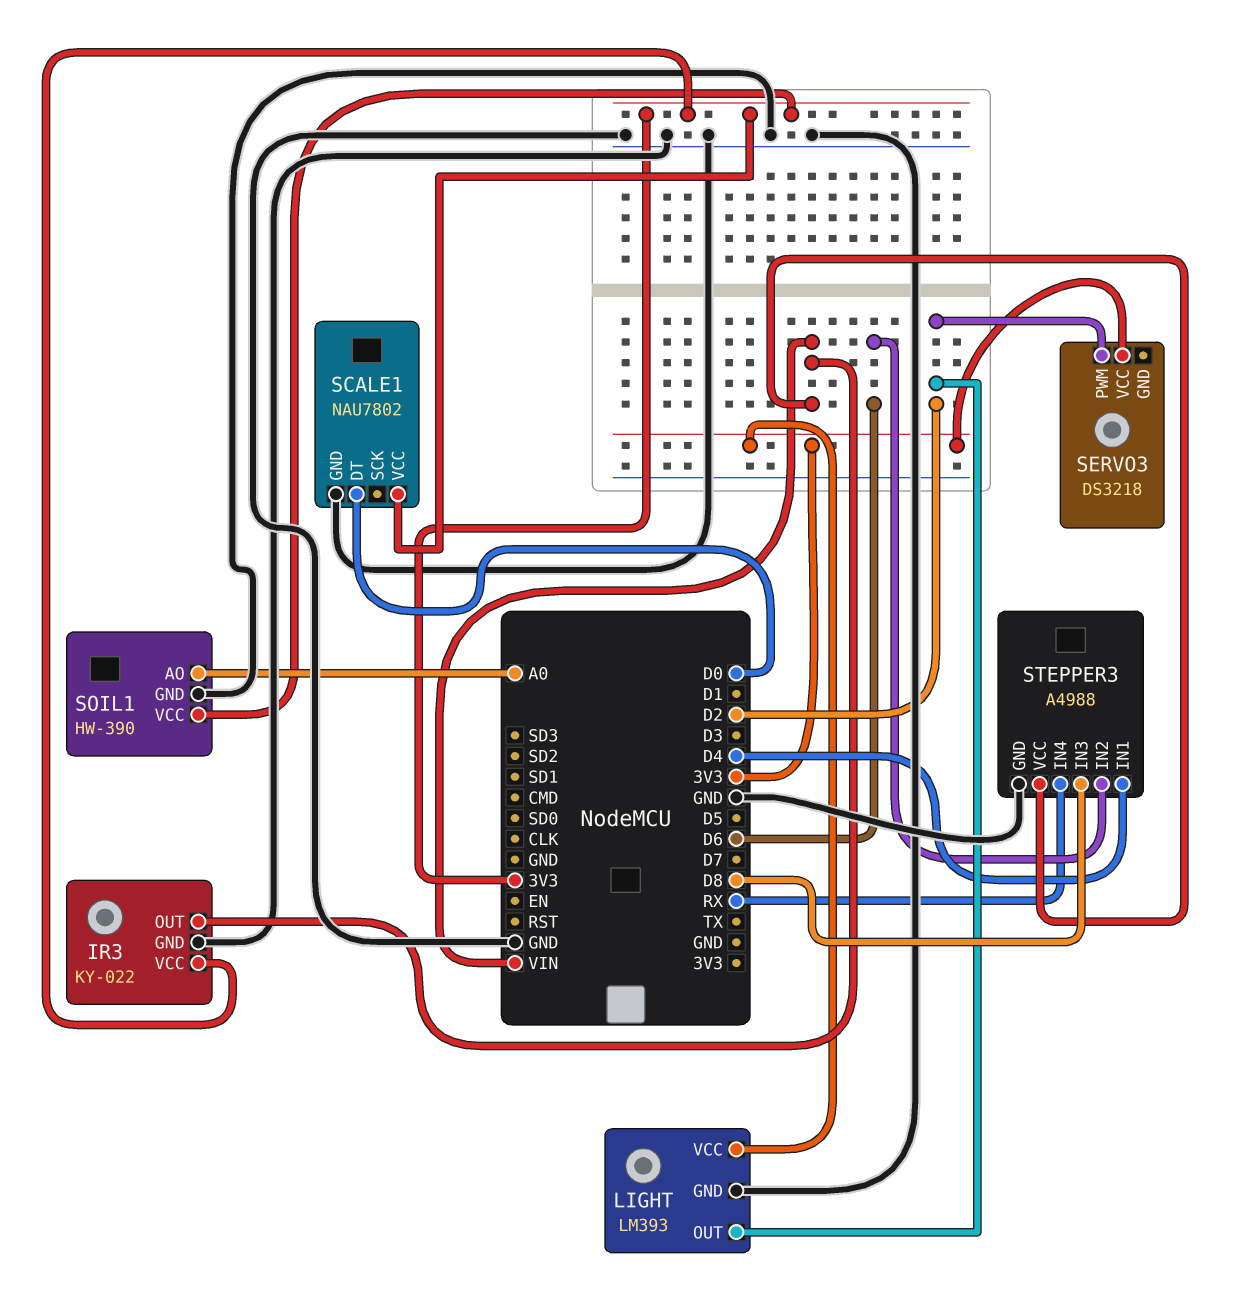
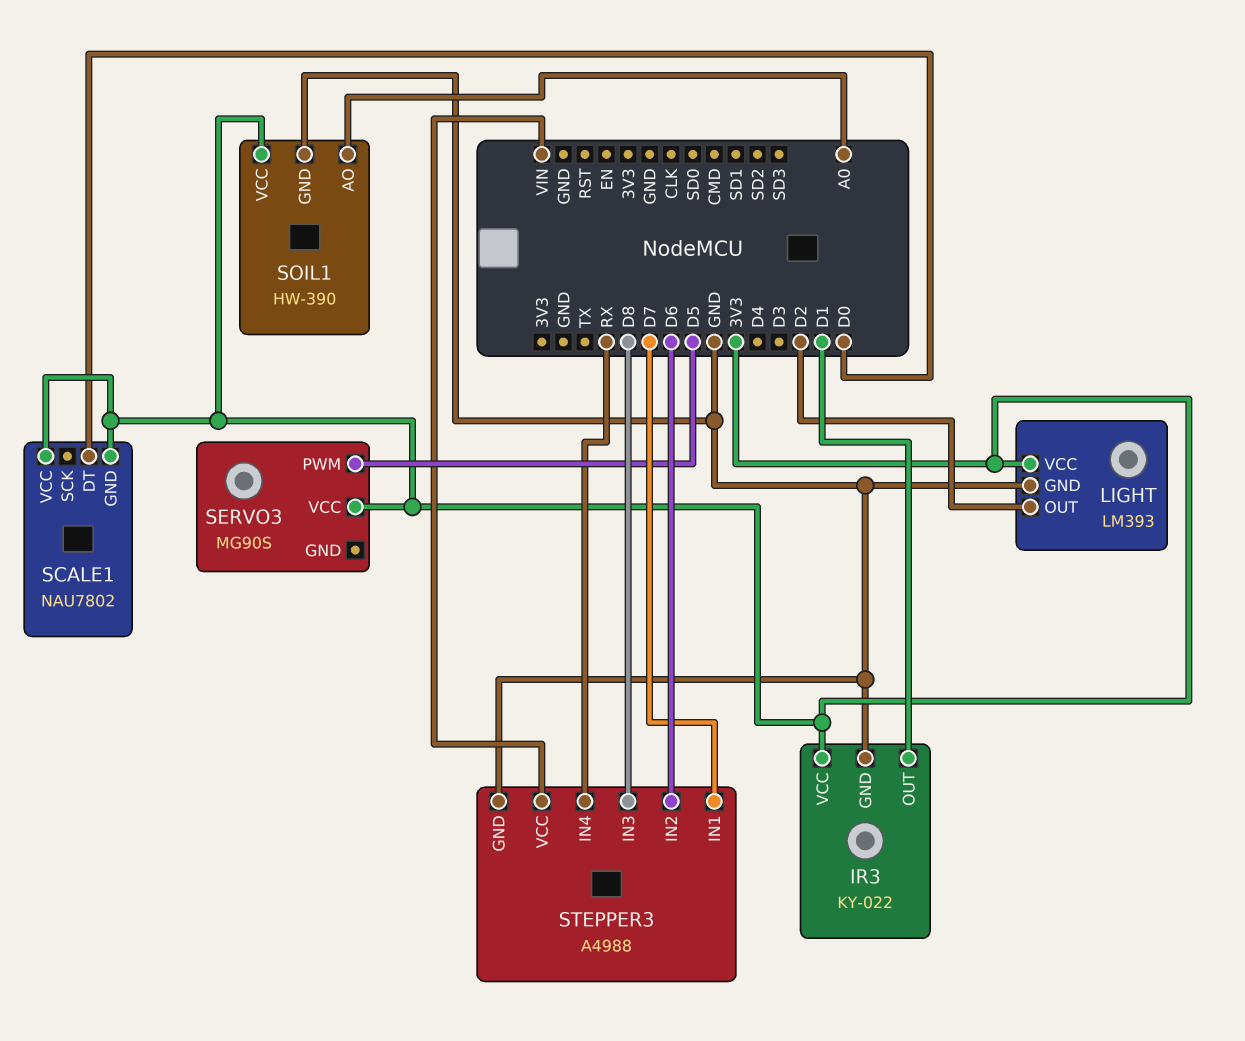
IR3 pin OUT: VIN -> D1
SCALE1 pin GND: GND -> 3V3
SERVO3: DS3218 -> MG90S
SERVO3 pin PWM: D2 -> D5
STEPPER3 pin IN1: D4 -> D7

